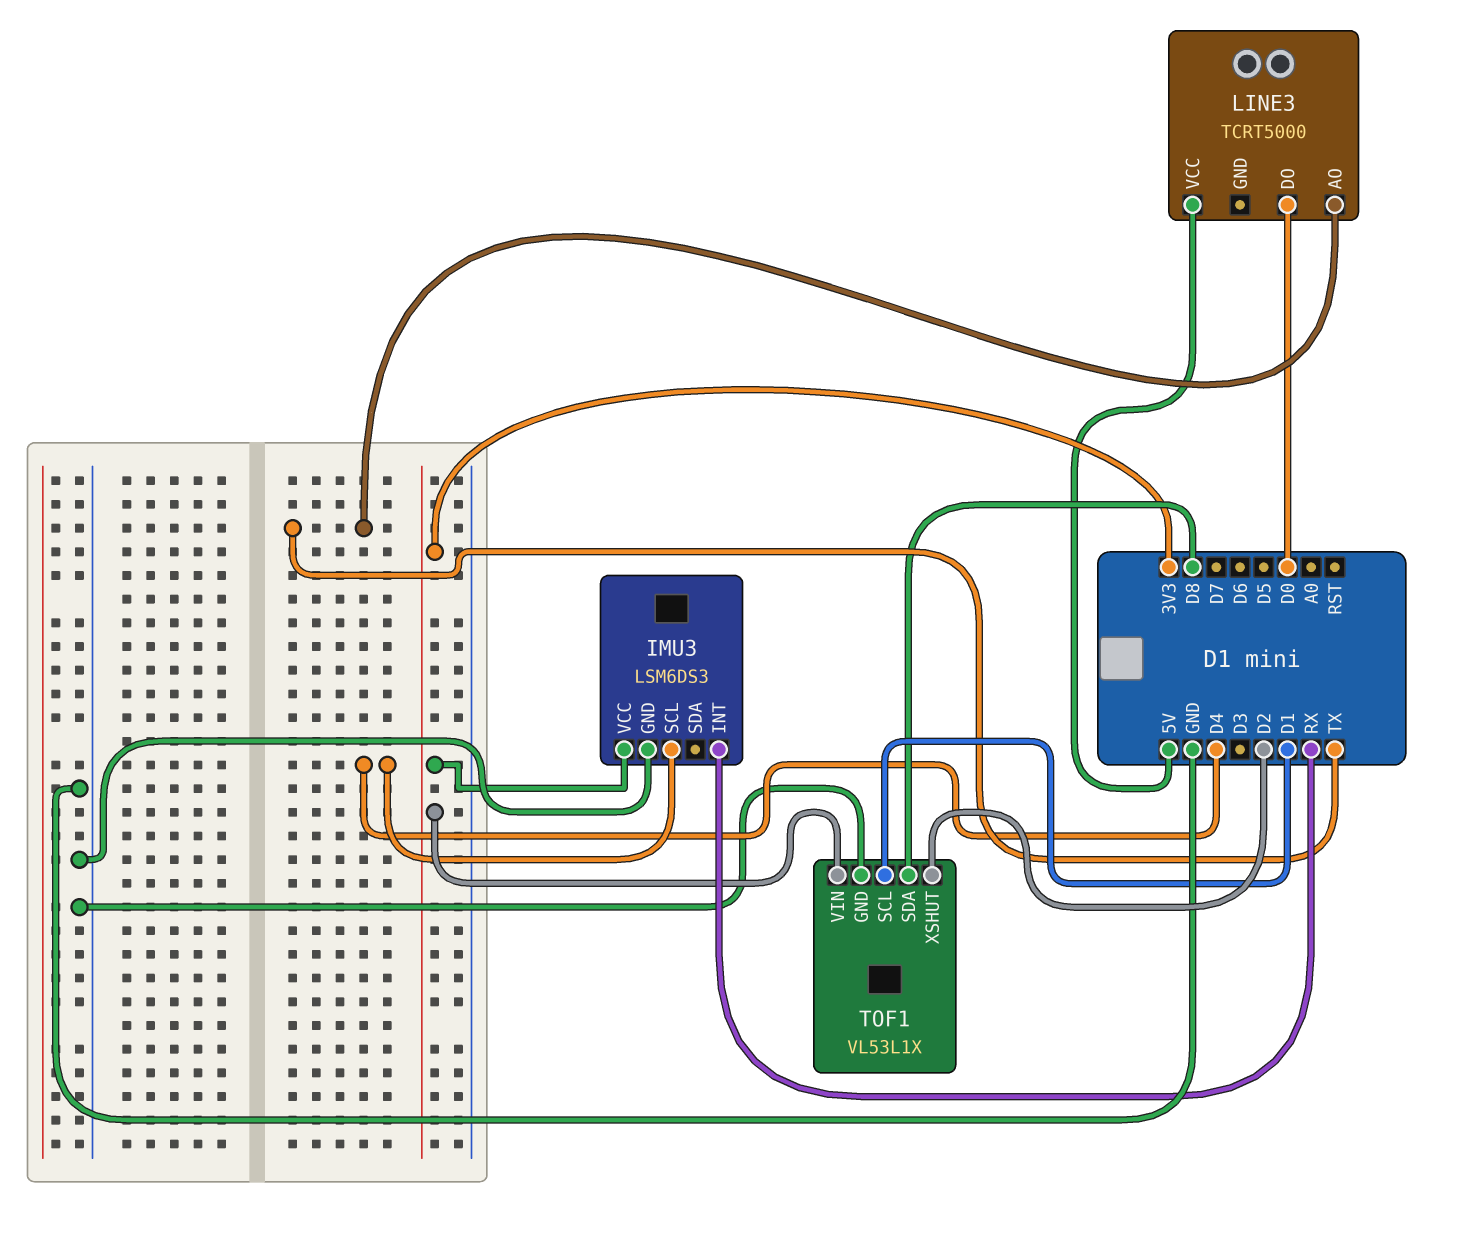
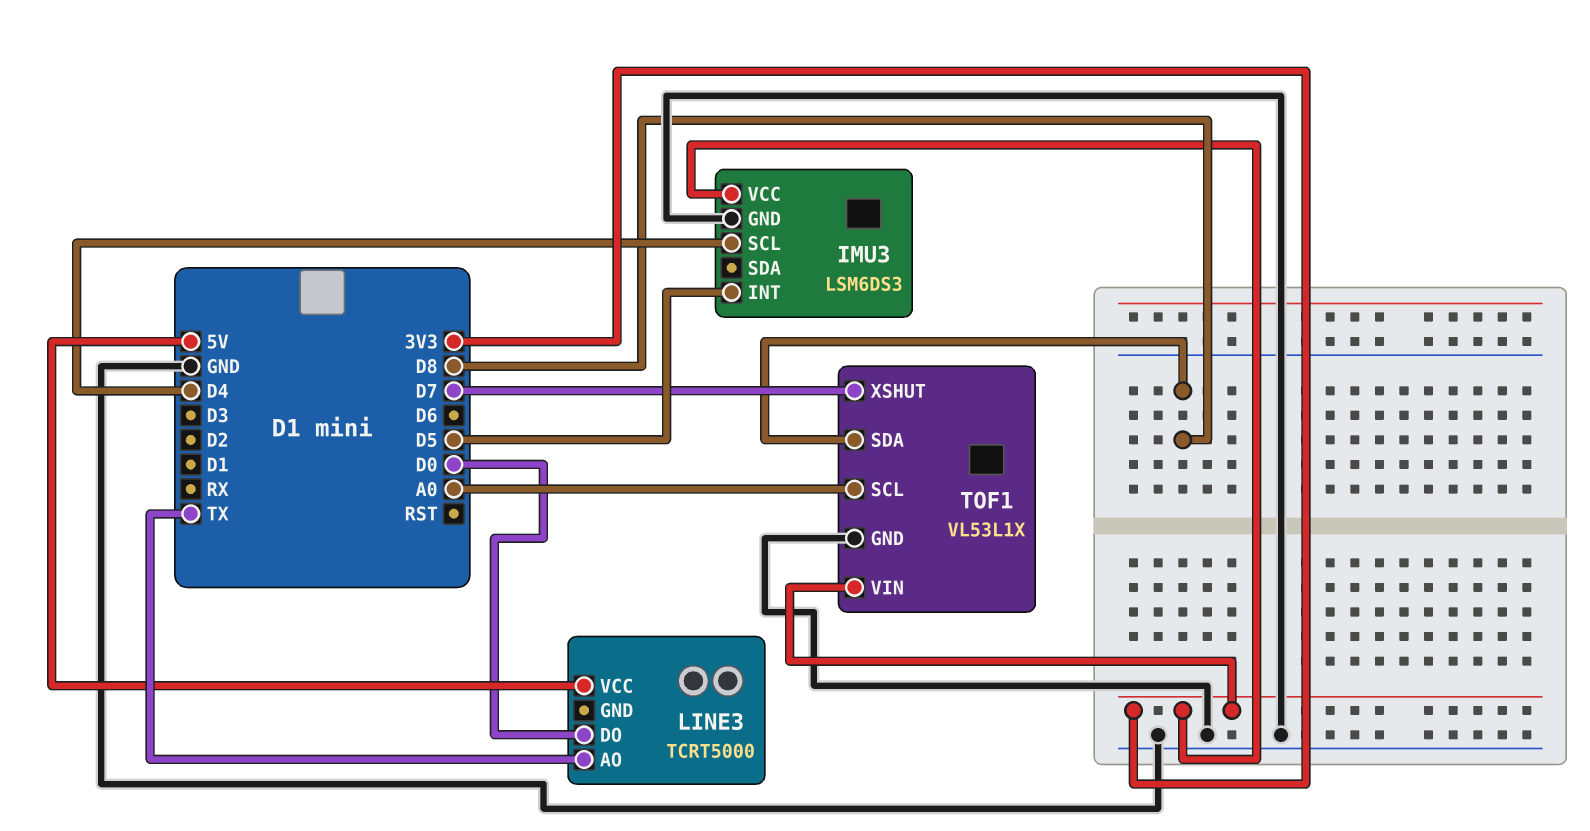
IMU3 pin INT: RX -> D5
TOF1 pin SCL: D1 -> A0
TOF1 pin XSHUT: D2 -> D7

